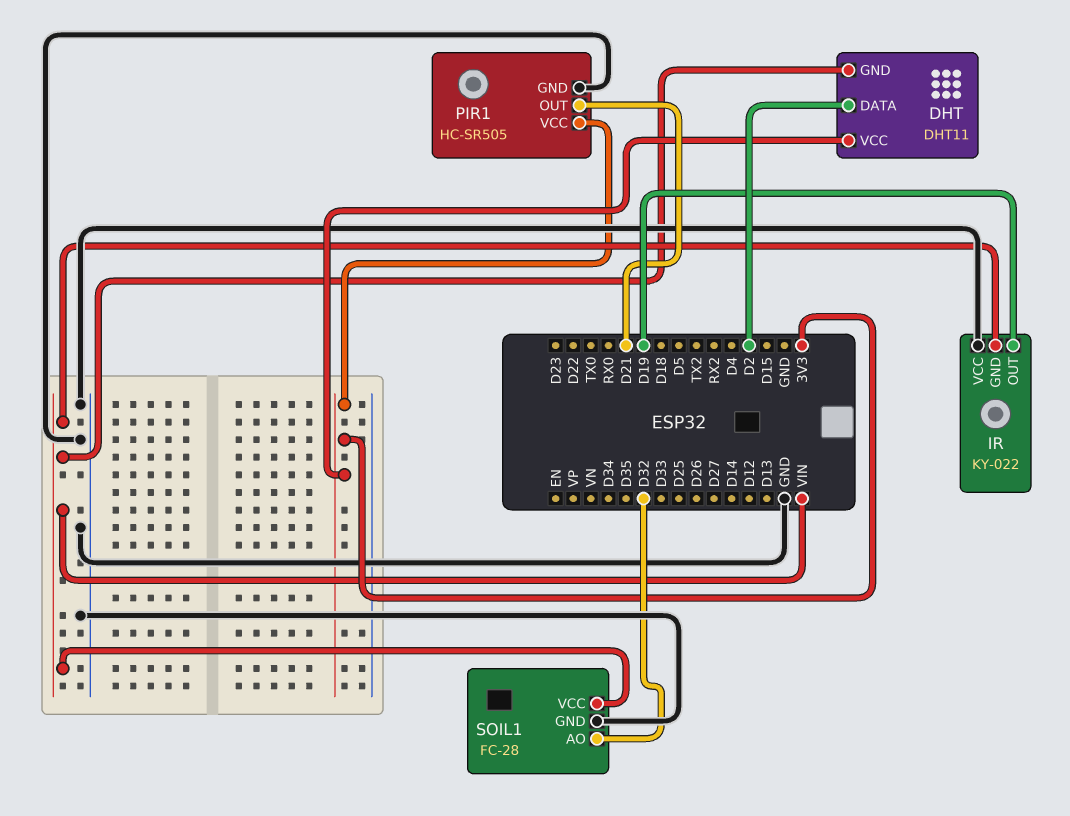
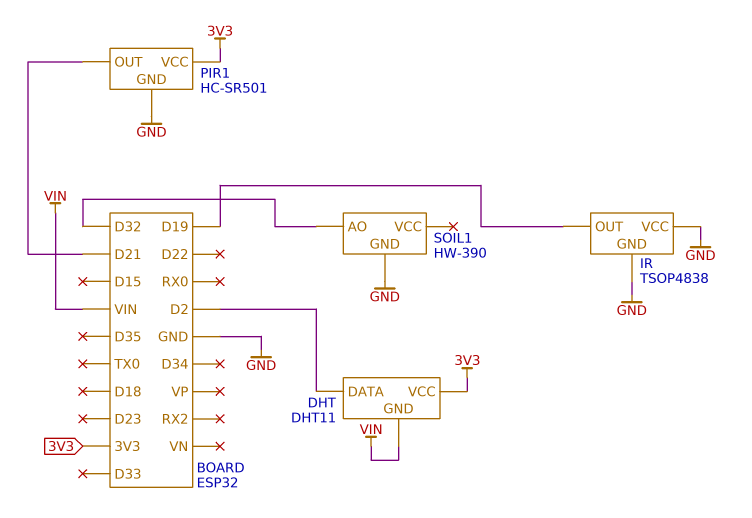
IR: KY-022 -> TSOP4838
IR pin GND: VIN -> GND
PIR1: HC-SR505 -> HC-SR501
SOIL1: FC-28 -> HW-390
SOIL1 pin VCC: VIN -> none

